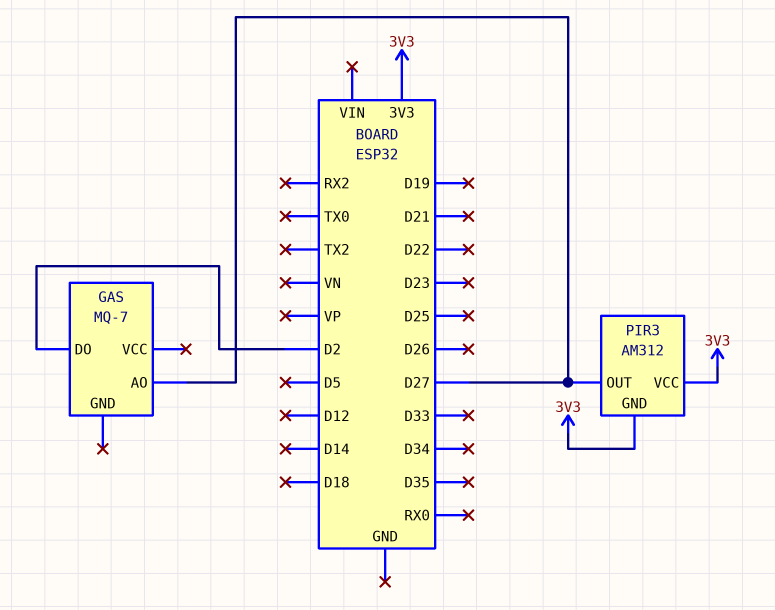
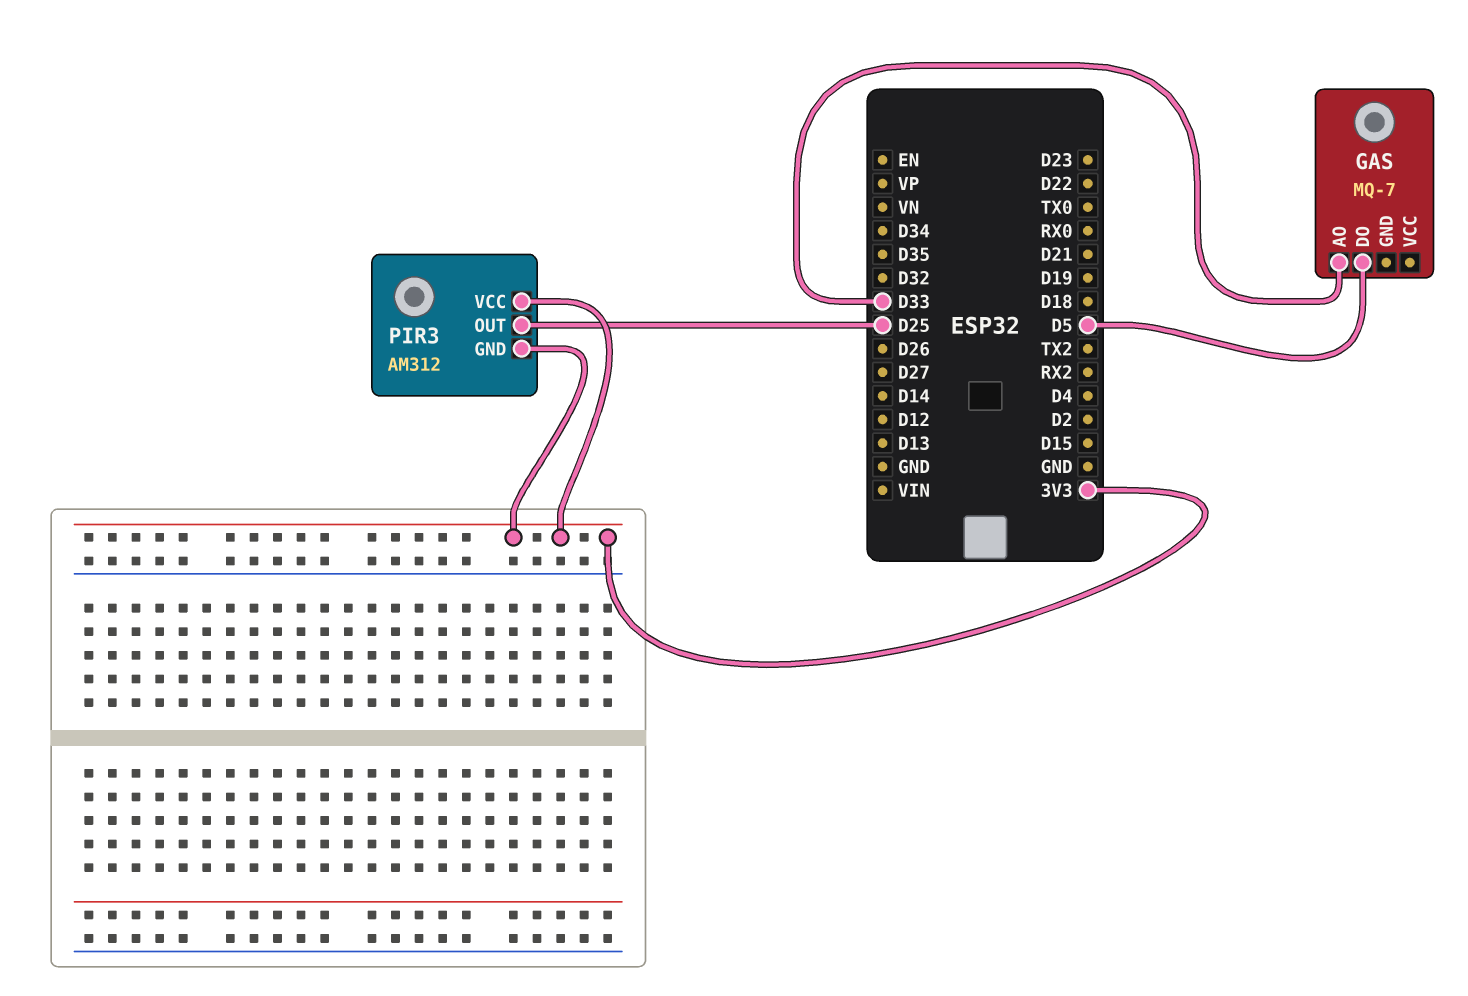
GAS pin AO: D27 -> D33
GAS pin DO: D2 -> D5
PIR3 pin OUT: D27 -> D25

